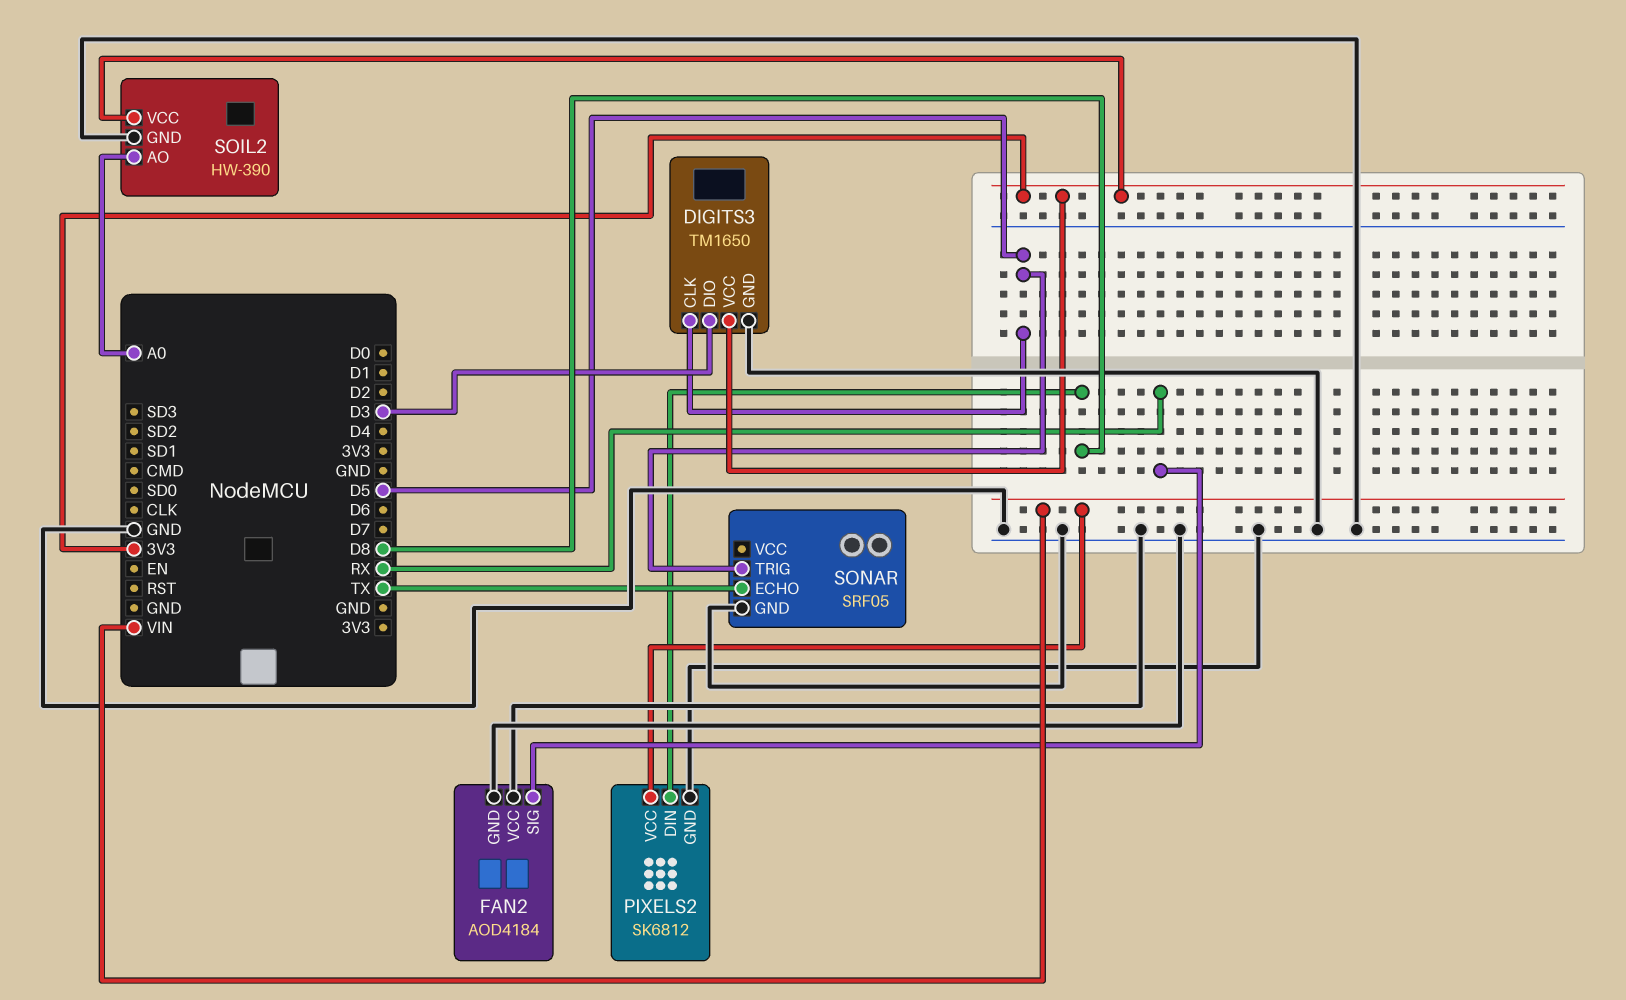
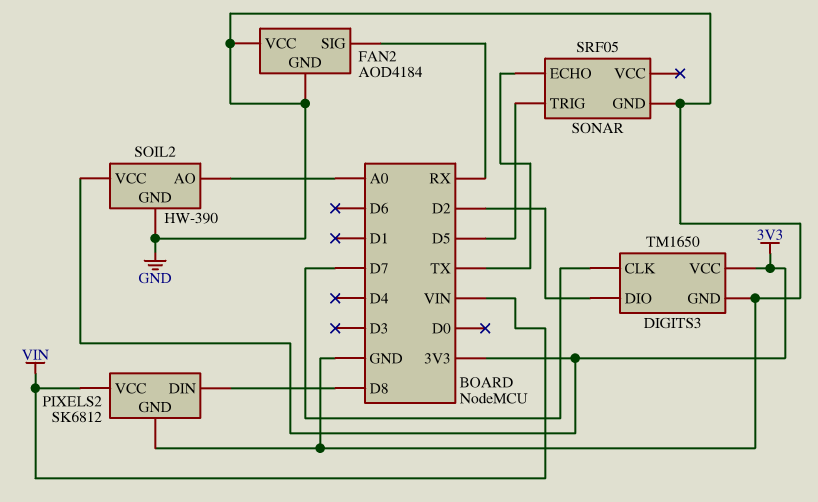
DIGITS3 pin CLK: D5 -> D7
DIGITS3 pin DIO: D3 -> D2

